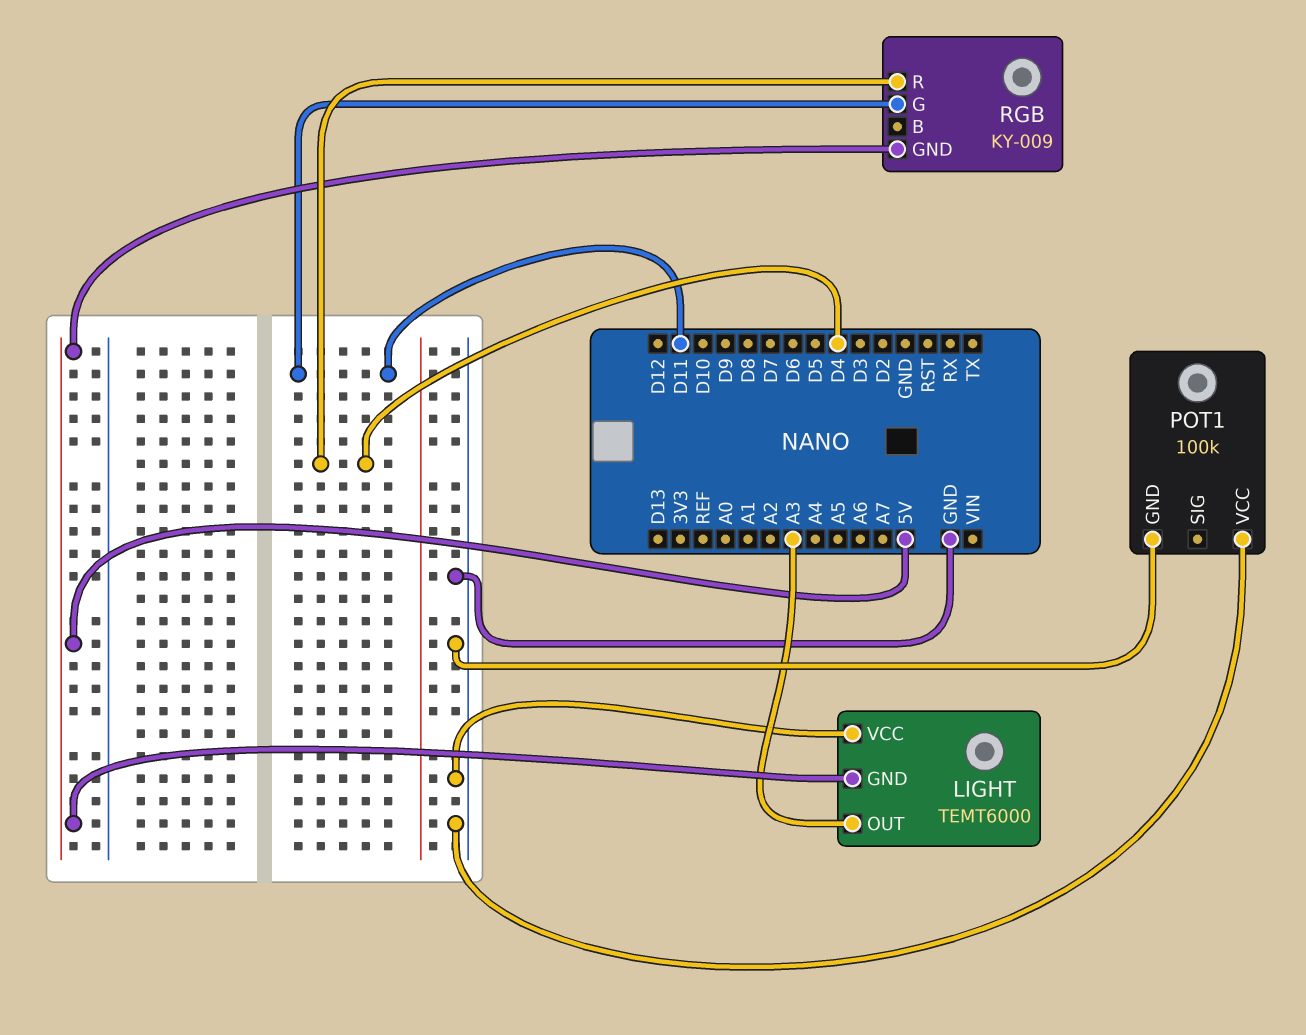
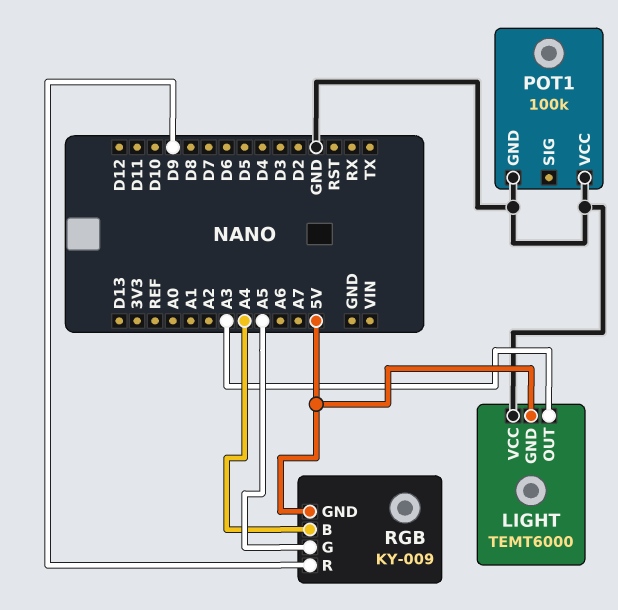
RGB pin B: none -> A4
RGB pin G: D11 -> A5
RGB pin R: D4 -> D9

